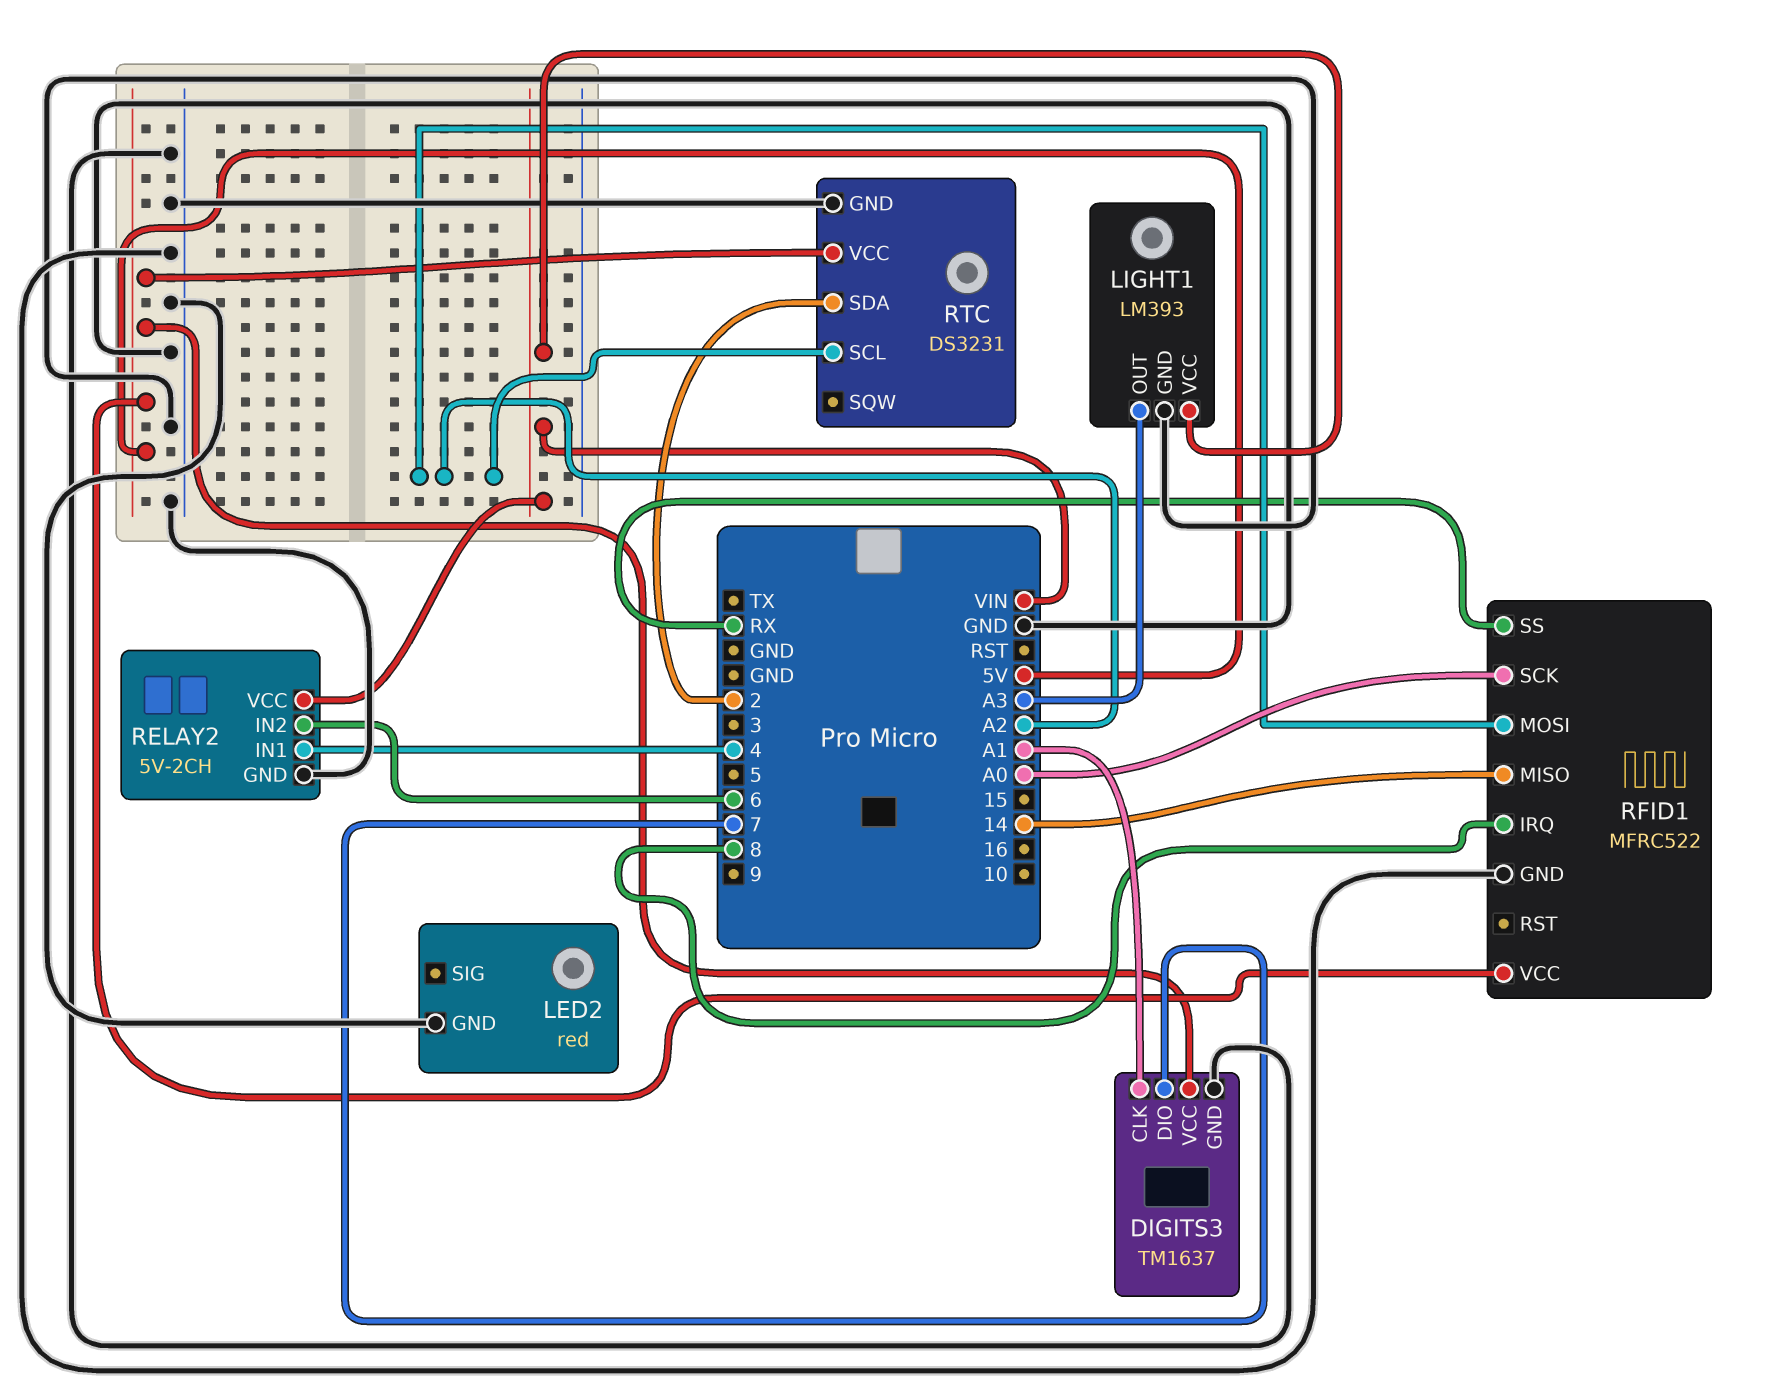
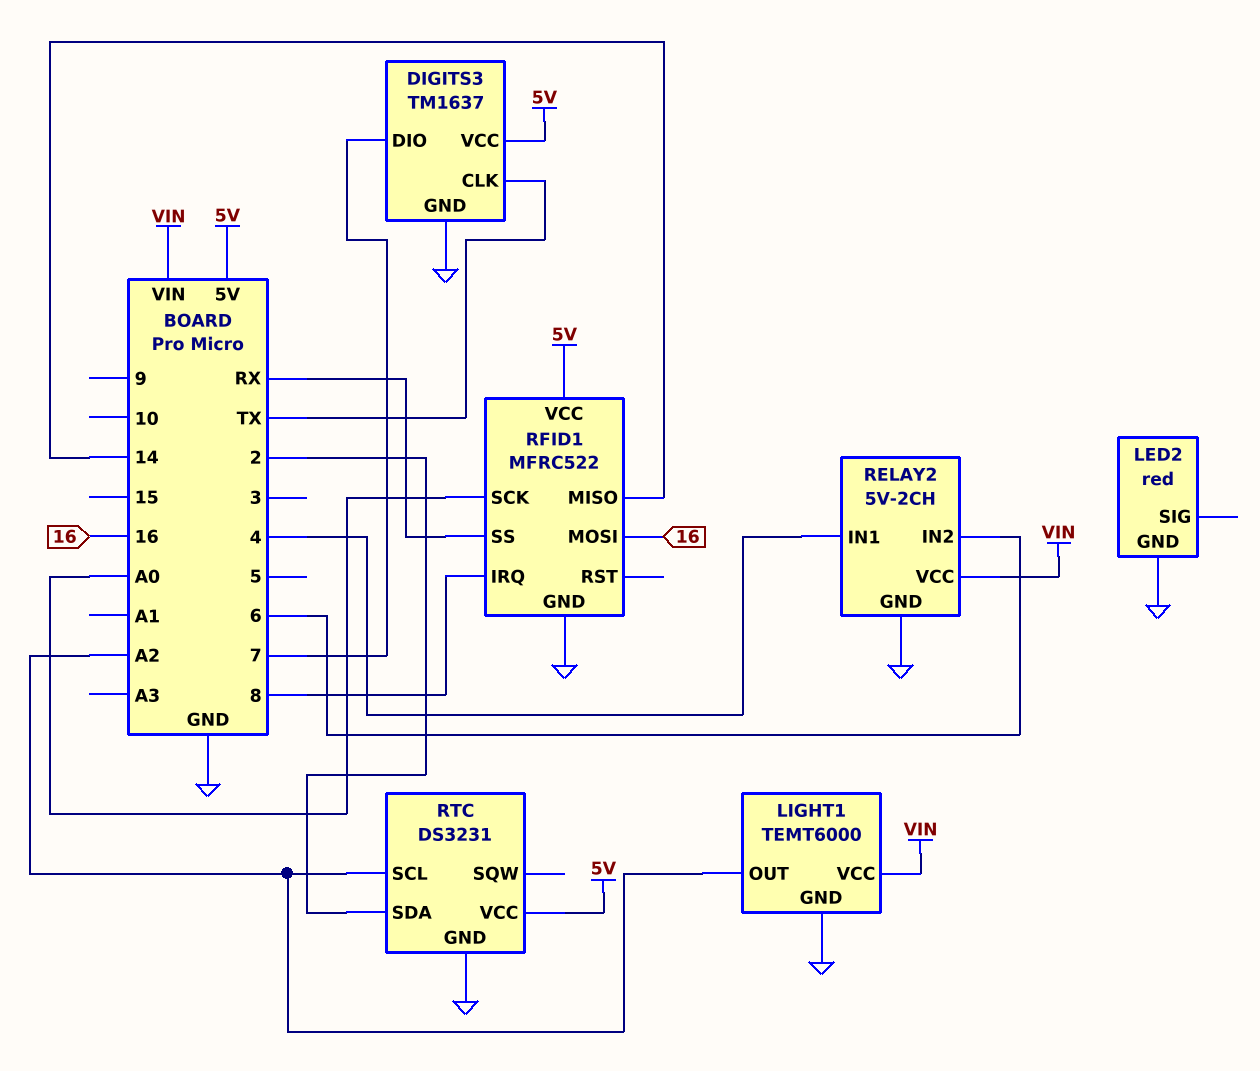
DIGITS3 pin CLK: A1 -> TX
LIGHT1: LM393 -> TEMT6000
LIGHT1 pin OUT: A3 -> A2
RFID1 pin MOSI: A2 -> 16

